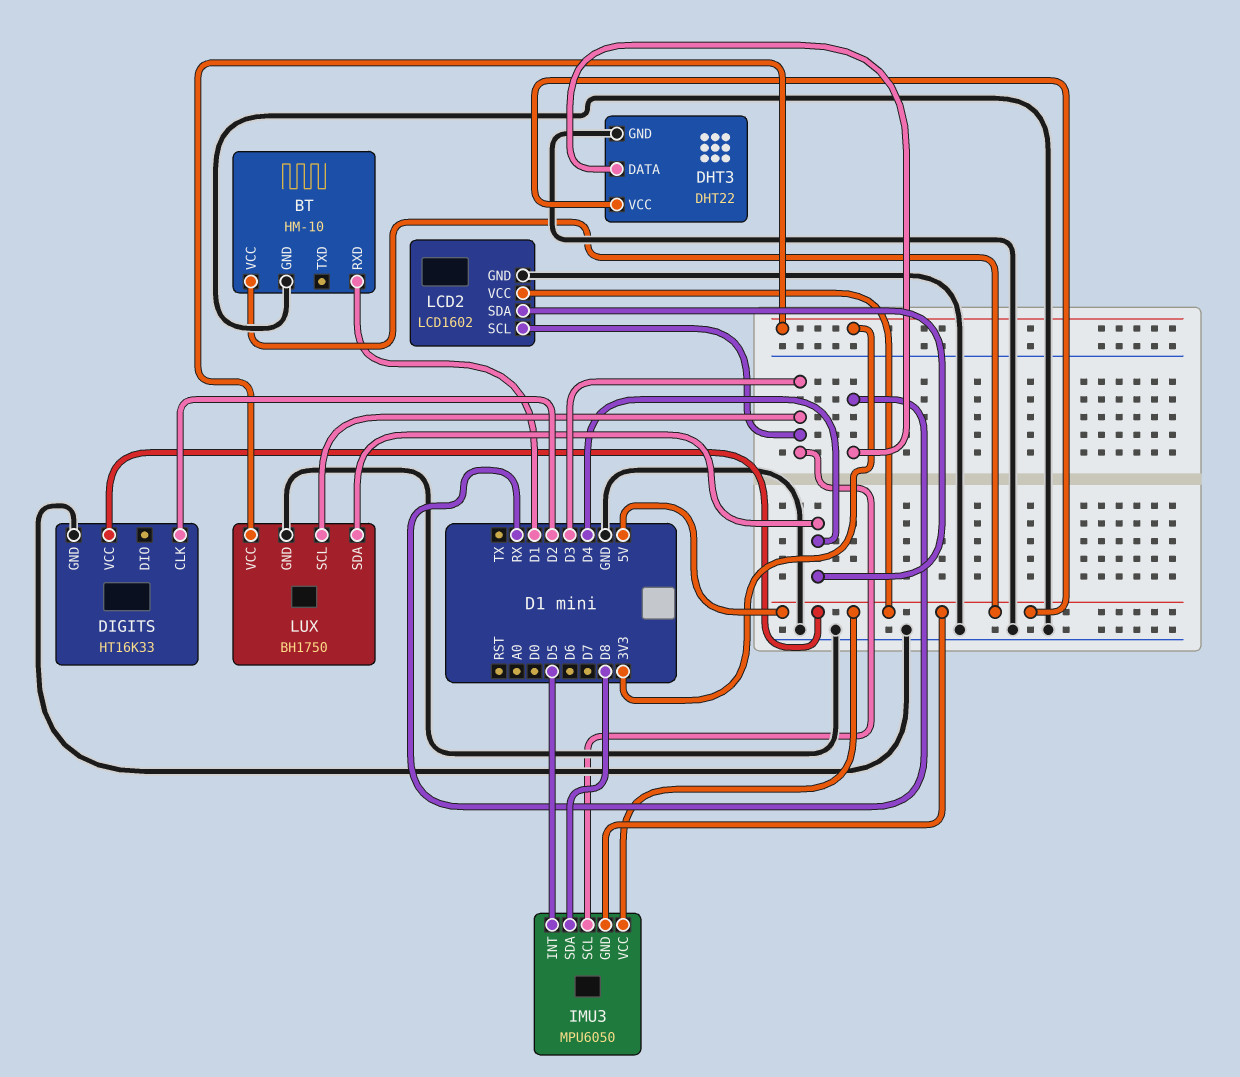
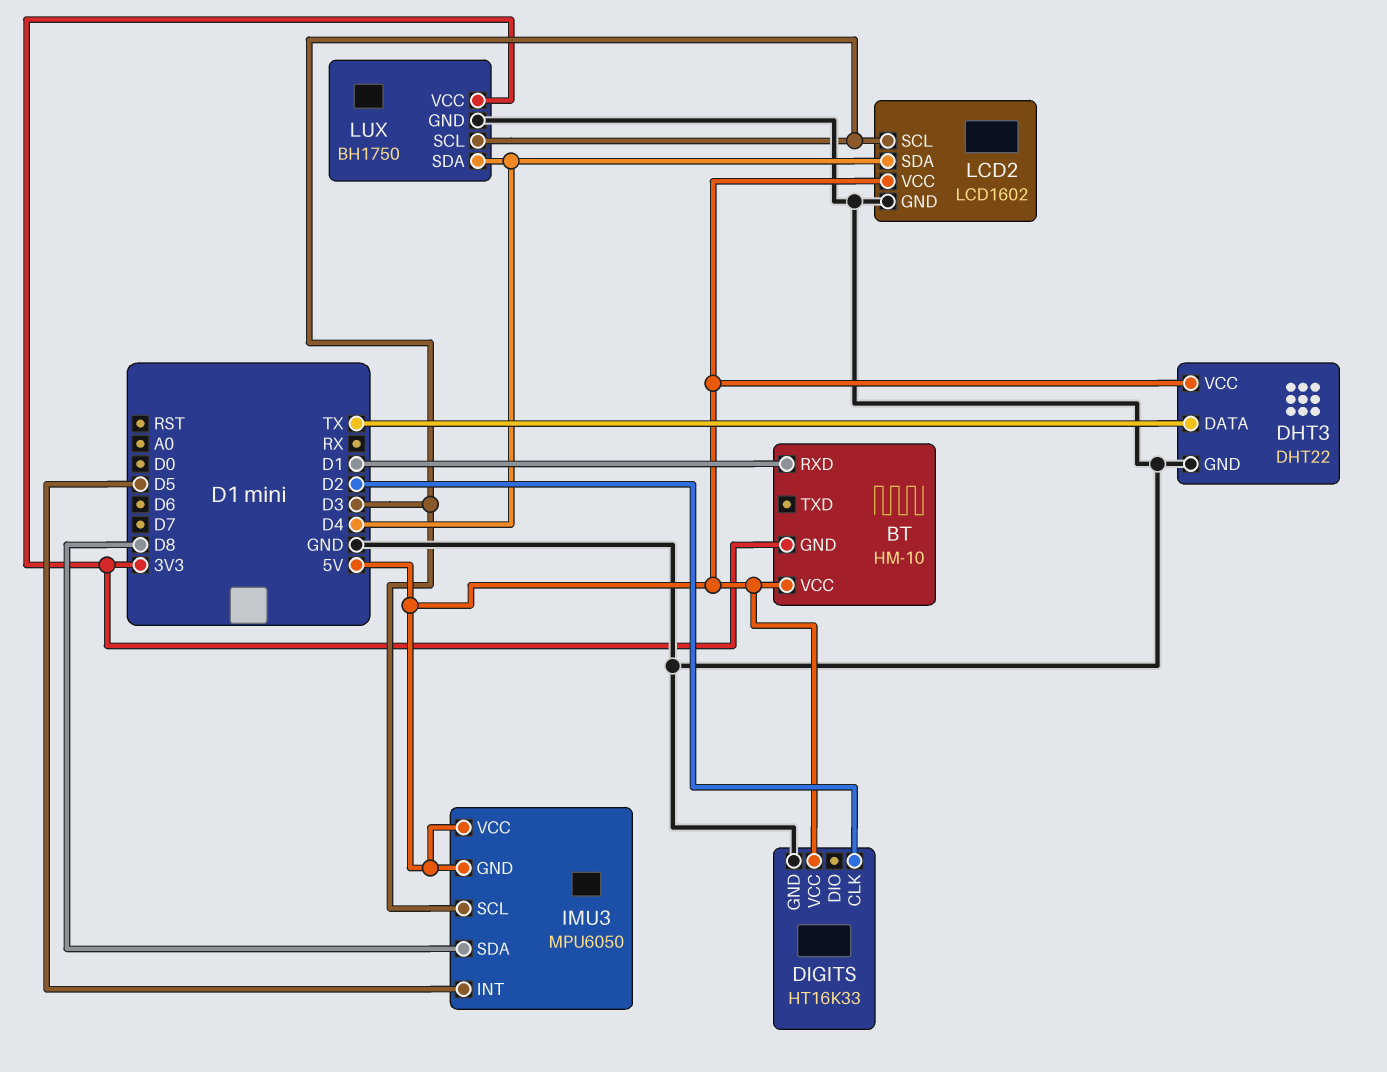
BT pin GND: GND -> 3V3
DHT3 pin DATA: RX -> TX

